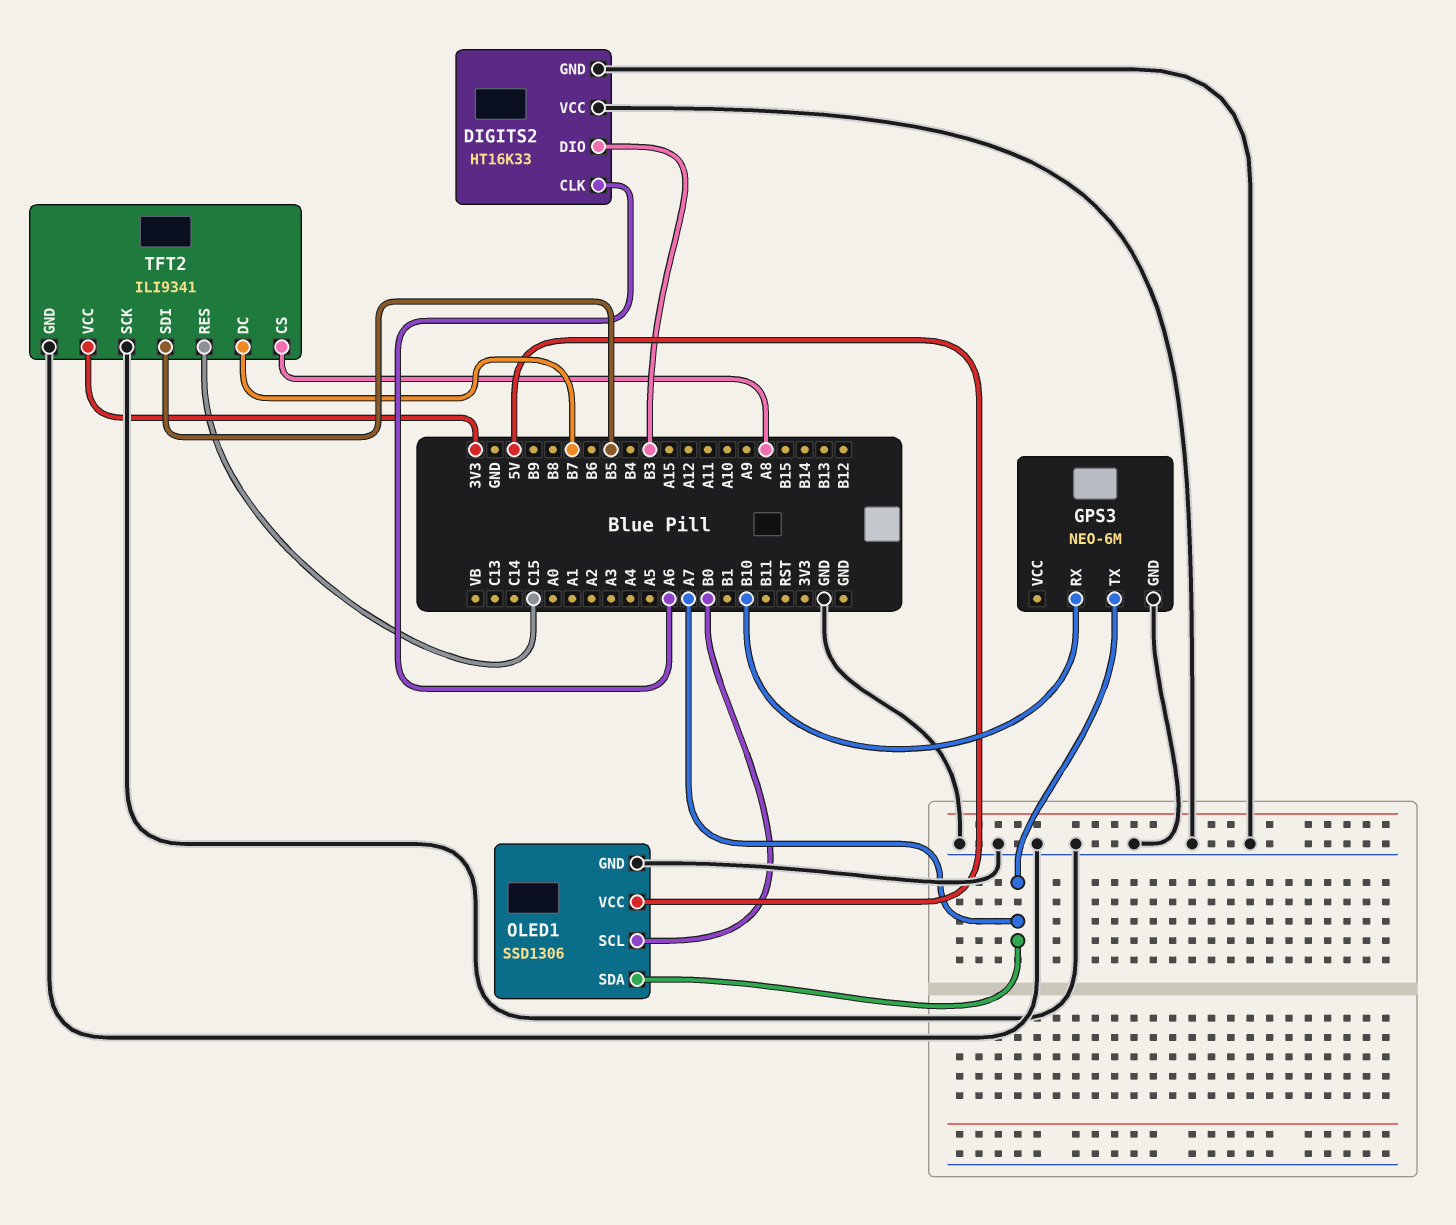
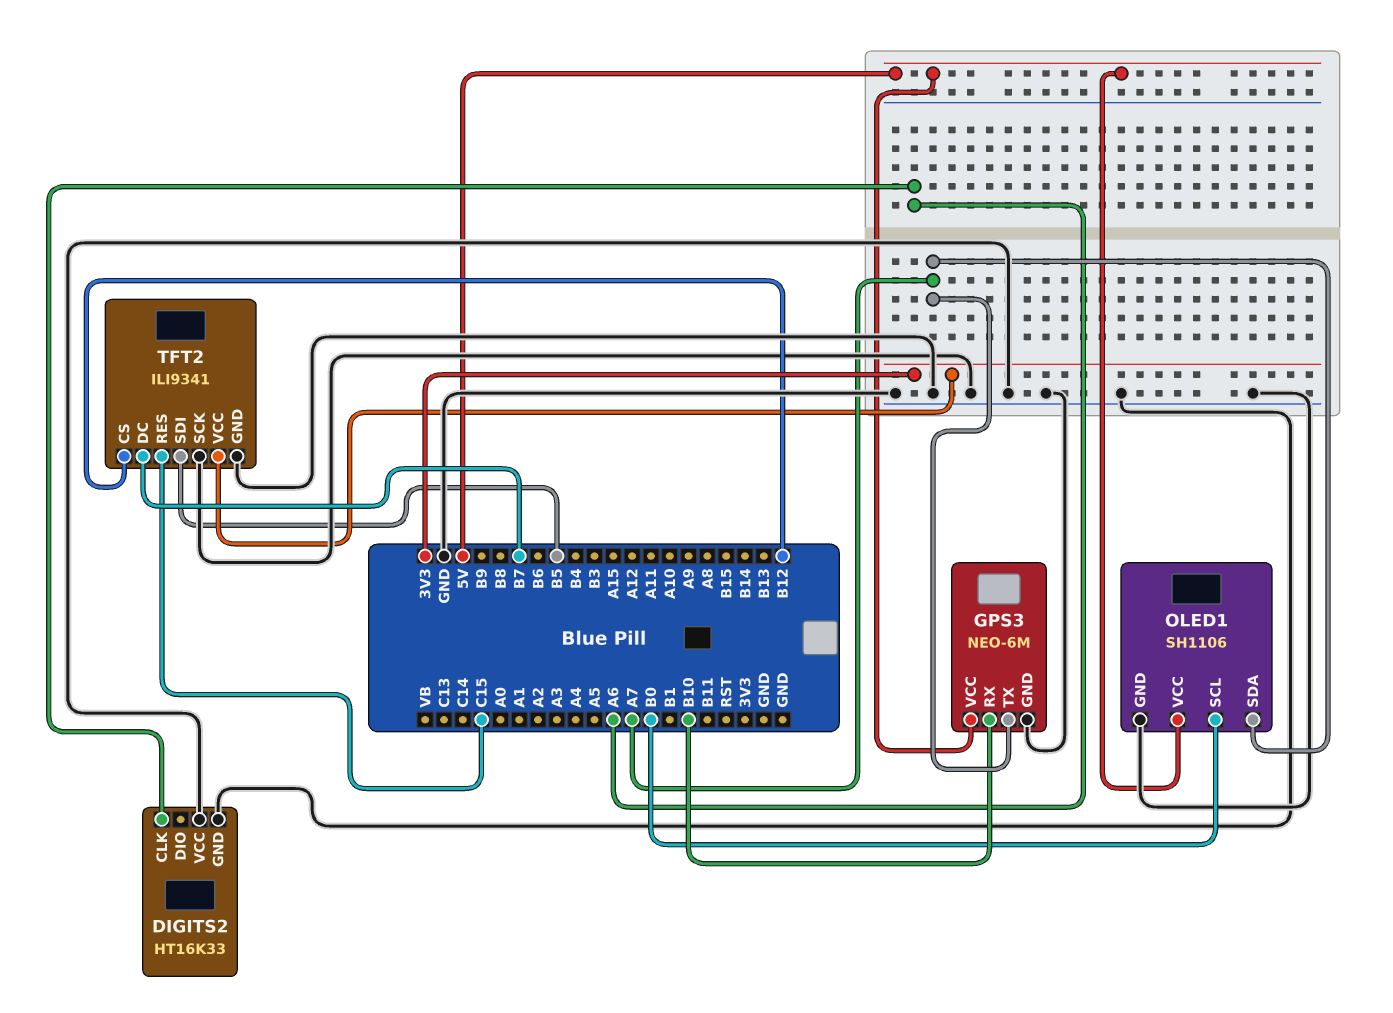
DIGITS2 pin DIO: B3 -> none
GPS3 pin VCC: none -> 5V
OLED1: SSD1306 -> SH1106
TFT2 pin CS: A8 -> B12

